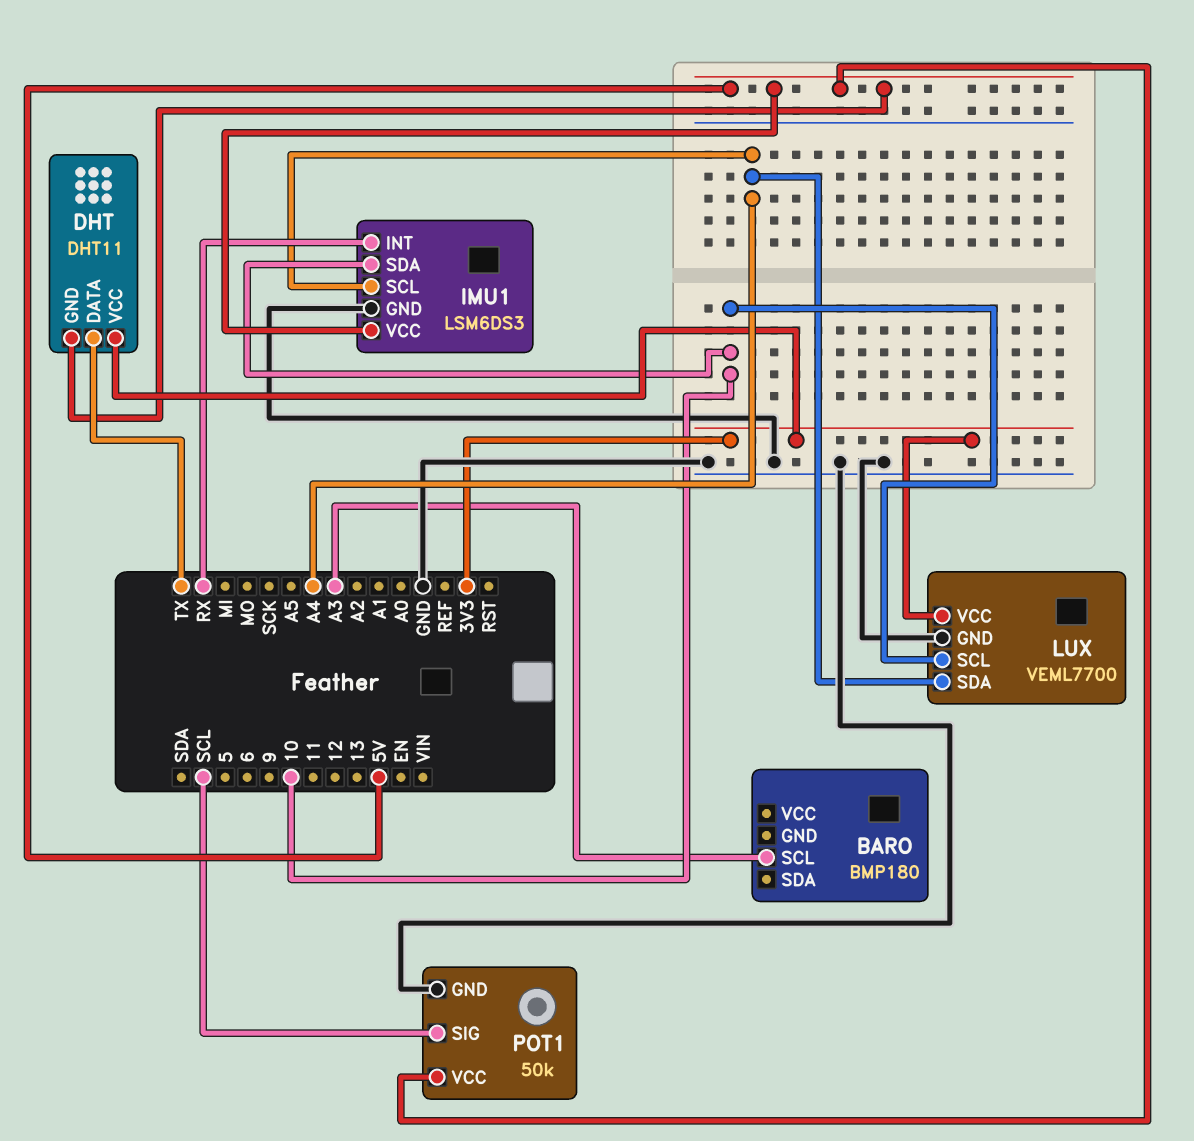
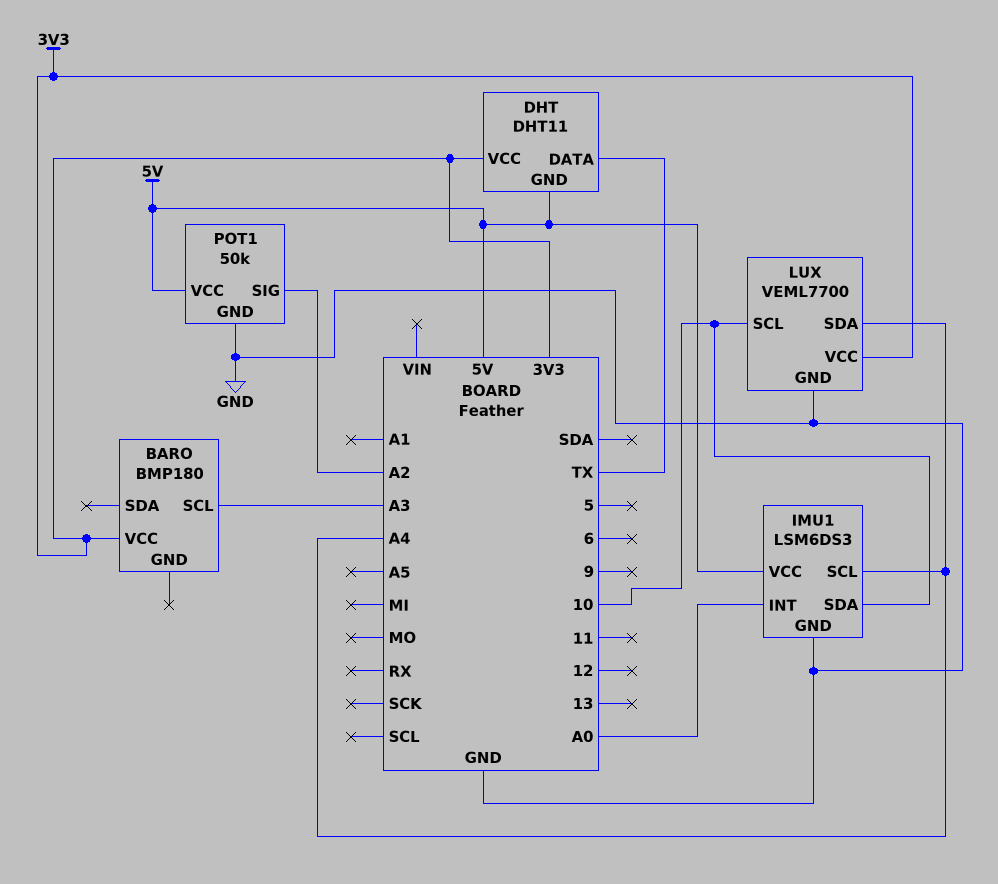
BARO pin VCC: none -> 3V3
IMU1 pin INT: RX -> A0
POT1 pin SIG: SCL -> A2

